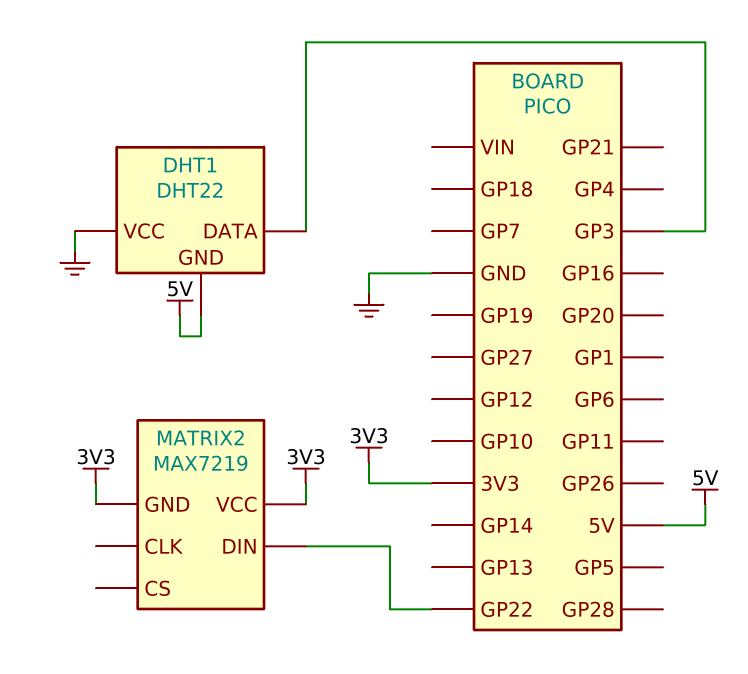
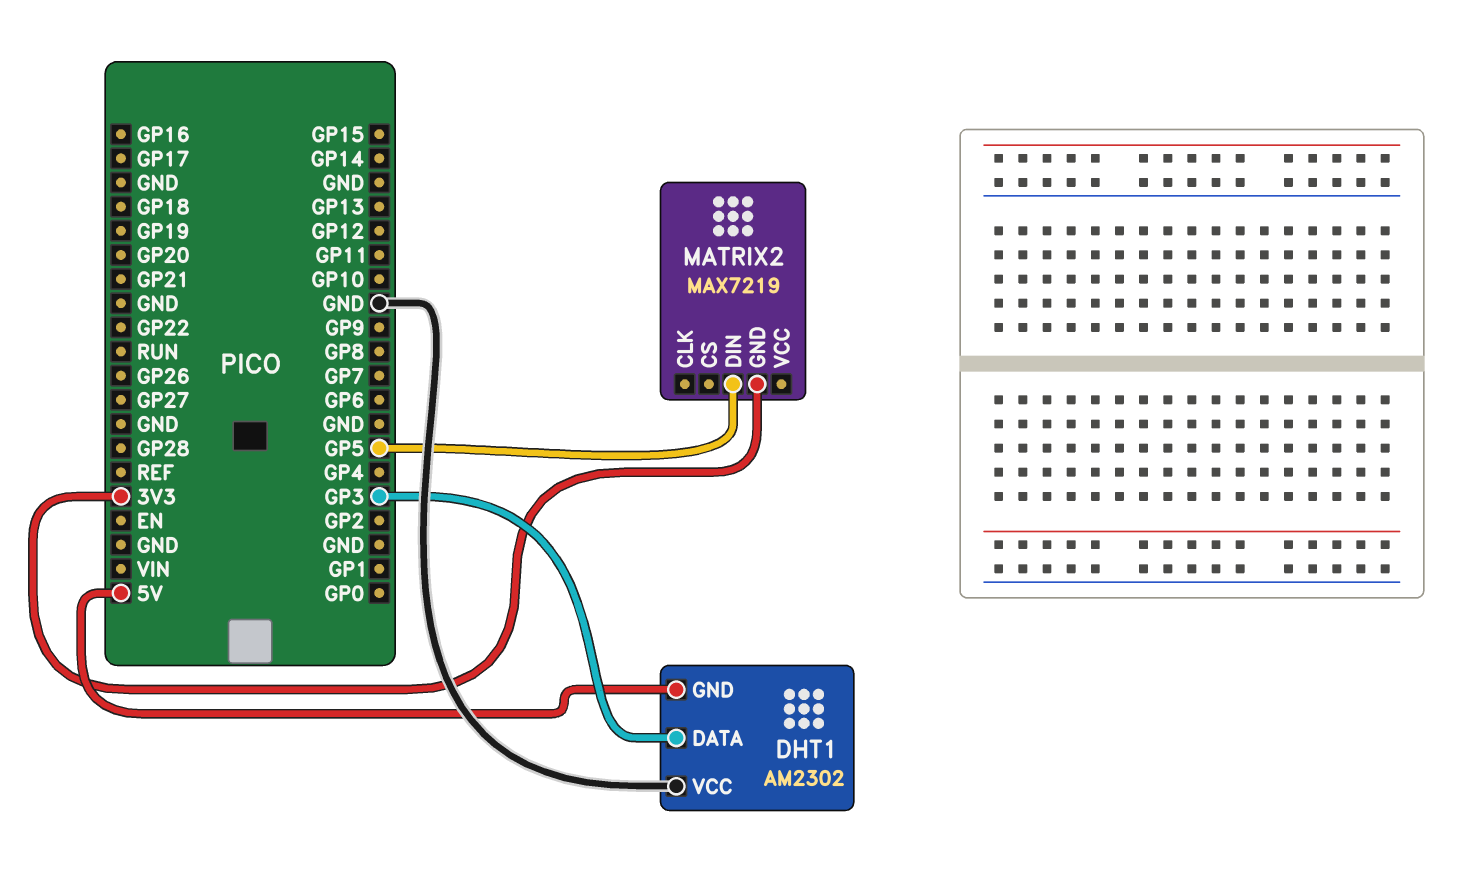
DHT1: DHT22 -> AM2302
MATRIX2 pin DIN: GP22 -> GP5
MATRIX2 pin VCC: 3V3 -> none

